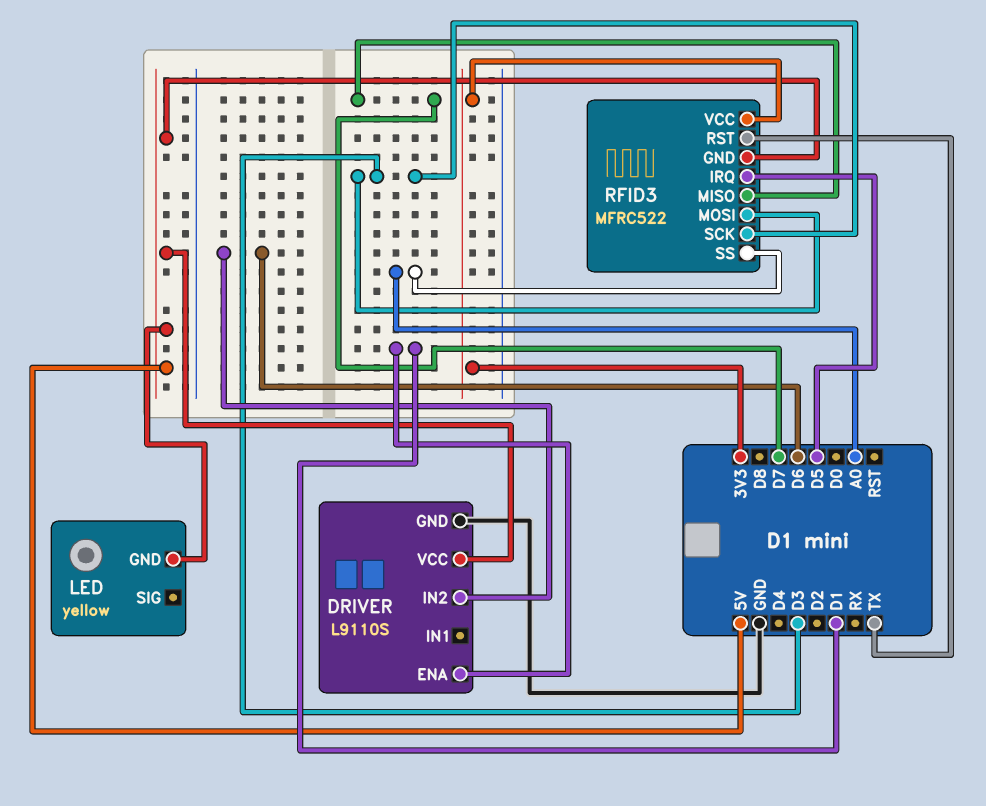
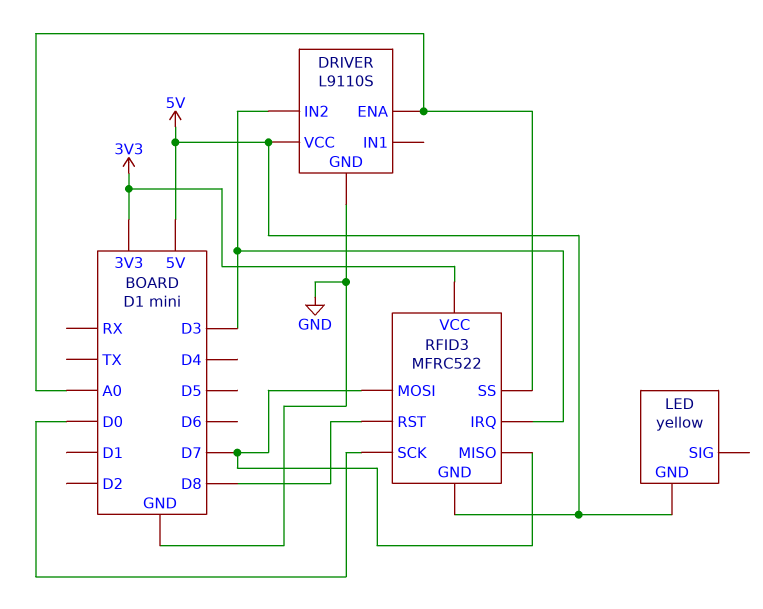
DRIVER pin ENA: D1 -> A0
DRIVER pin IN2: D6 -> D3
RFID3 pin IRQ: D5 -> D3
RFID3 pin MOSI: D3 -> D7
RFID3 pin RST: TX -> D8
RFID3 pin SCK: D3 -> D0

